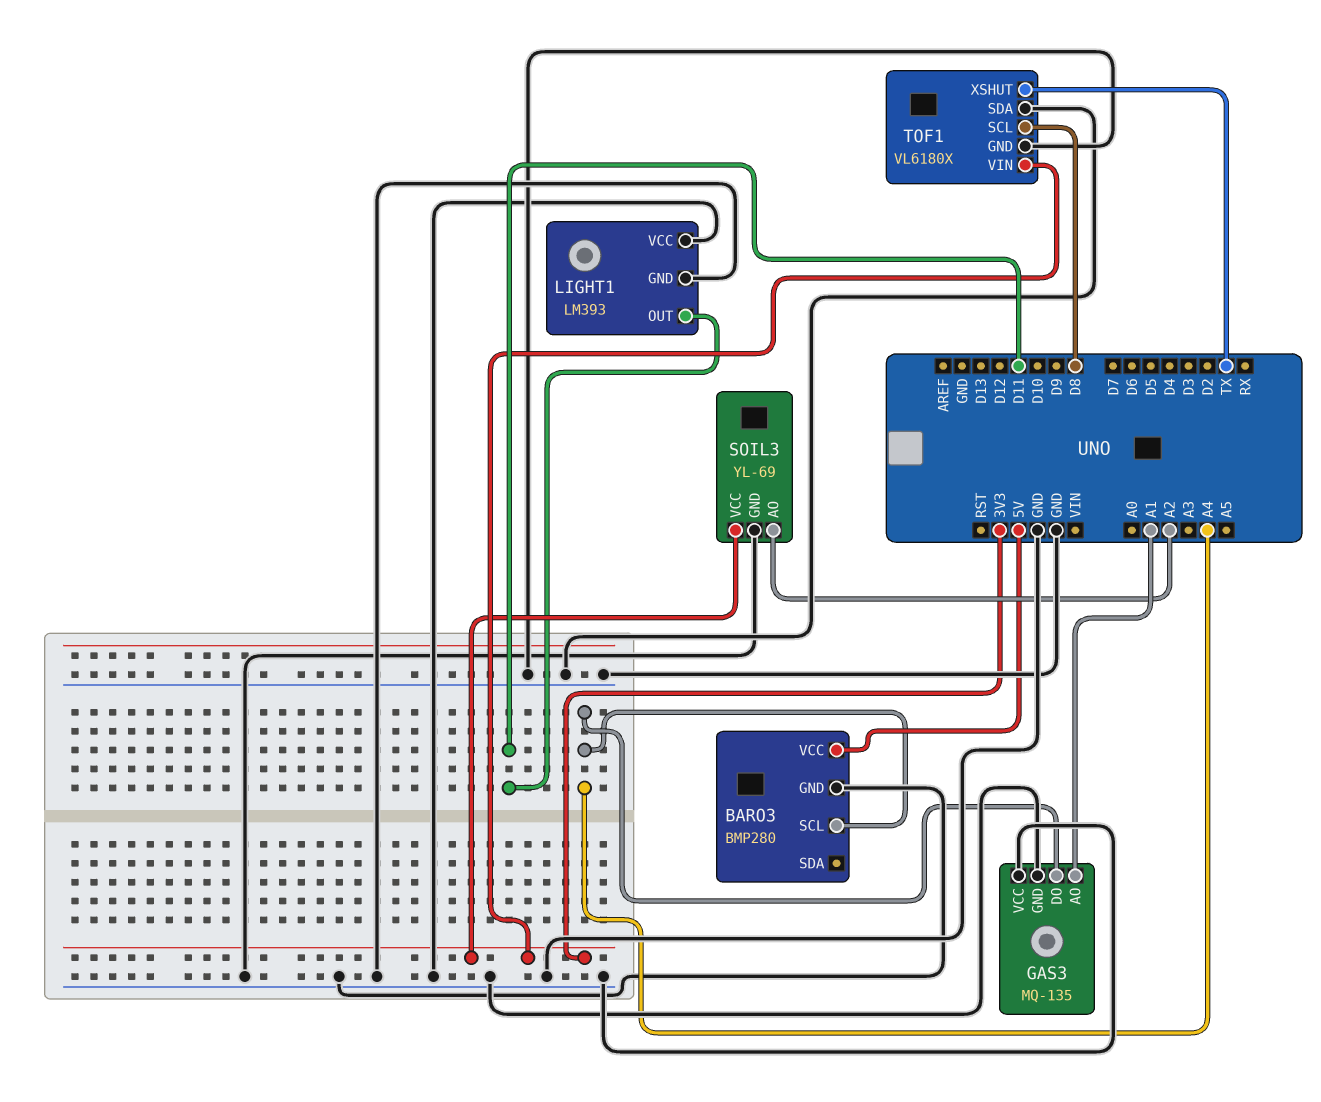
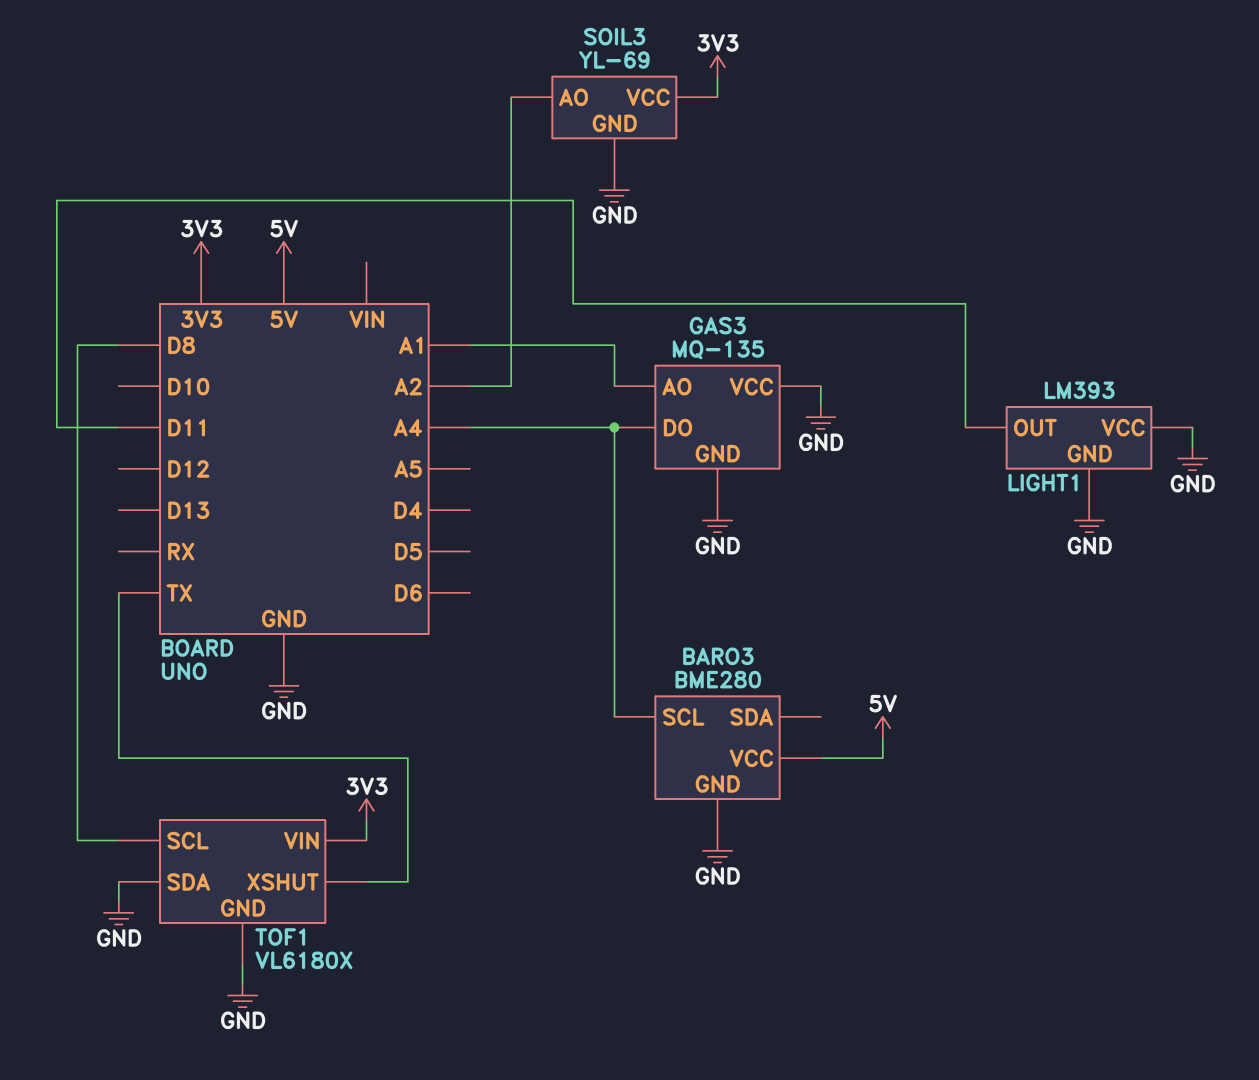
BARO3: BMP280 -> BME280

